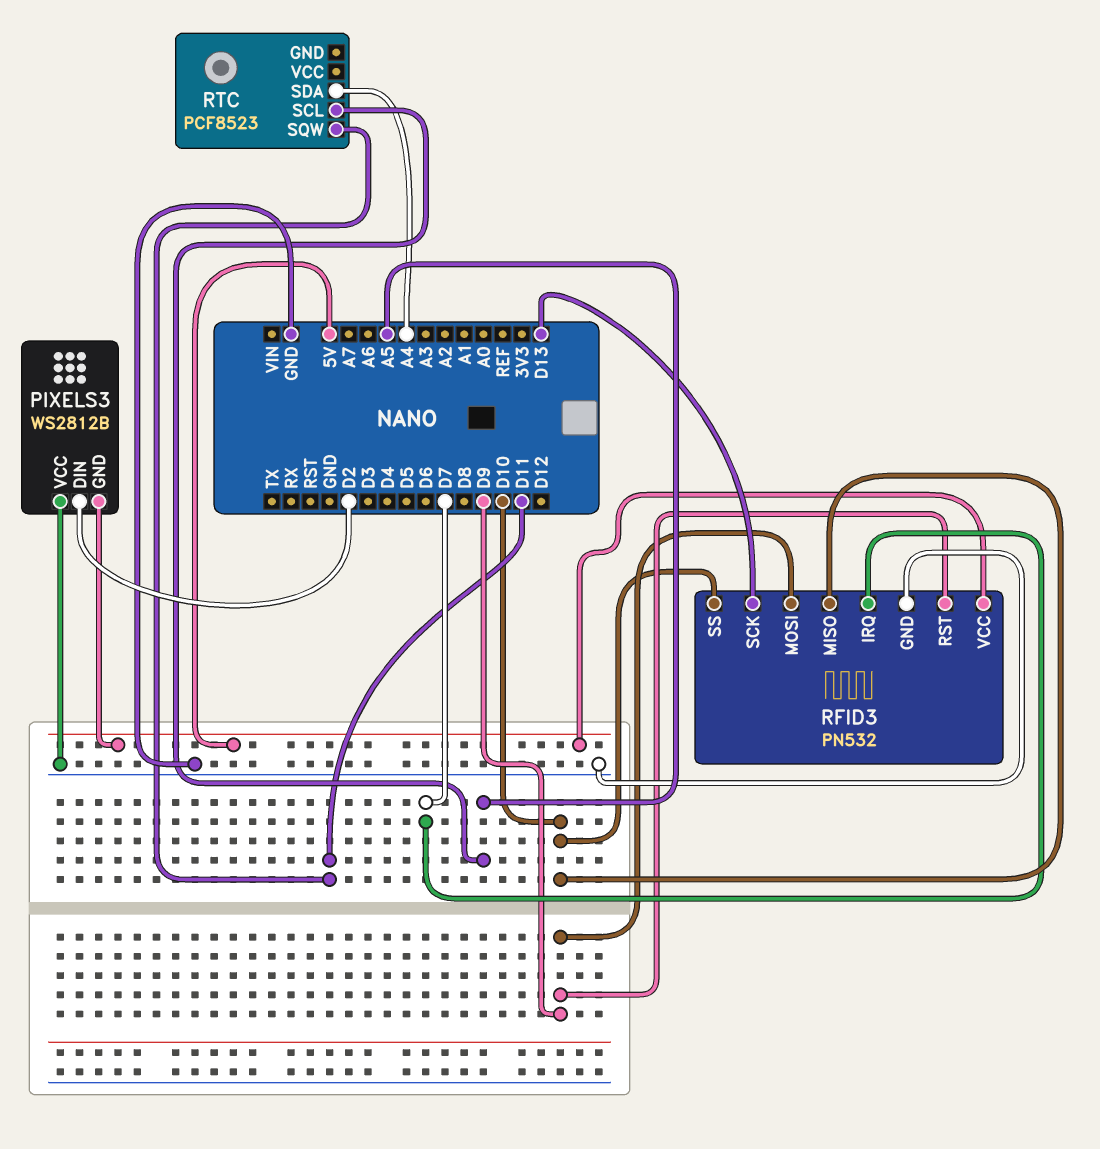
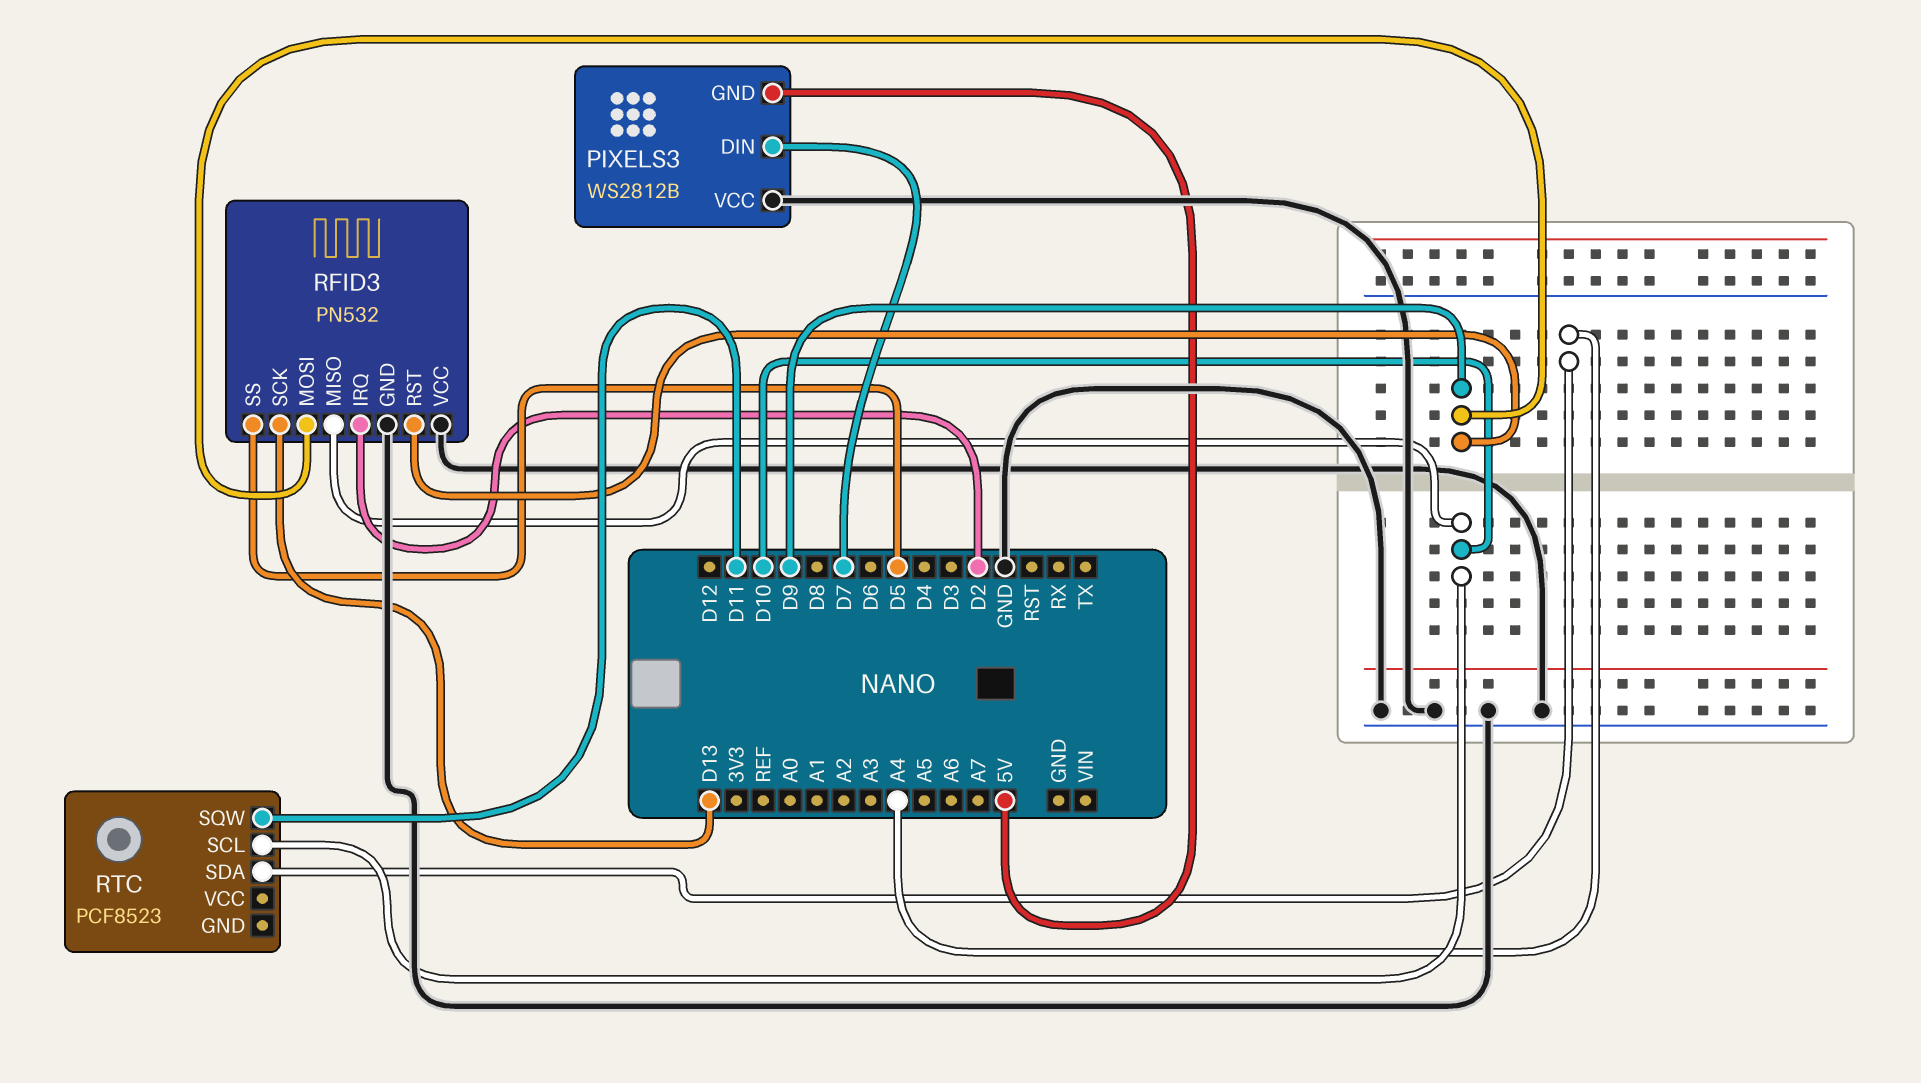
PIXELS3 pin DIN: D2 -> D7
RFID3 pin IRQ: D7 -> D2
RFID3 pin SS: D10 -> D5
RFID3 pin VCC: 5V -> GND
RTC pin SCL: A5 -> D10

